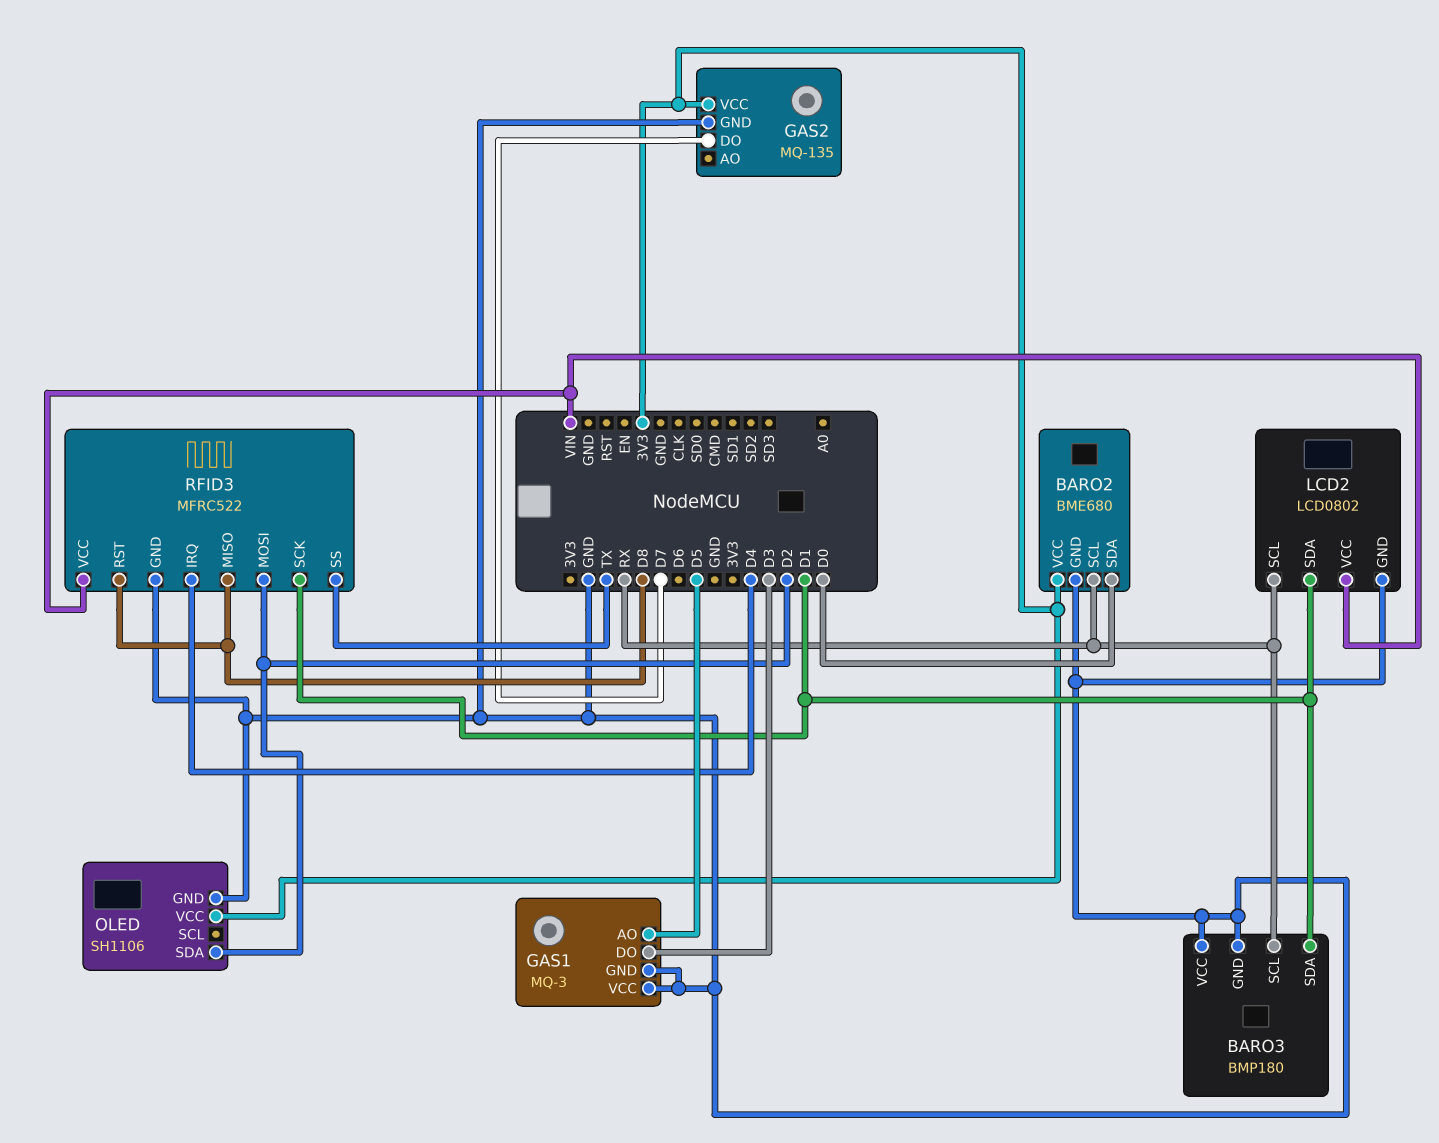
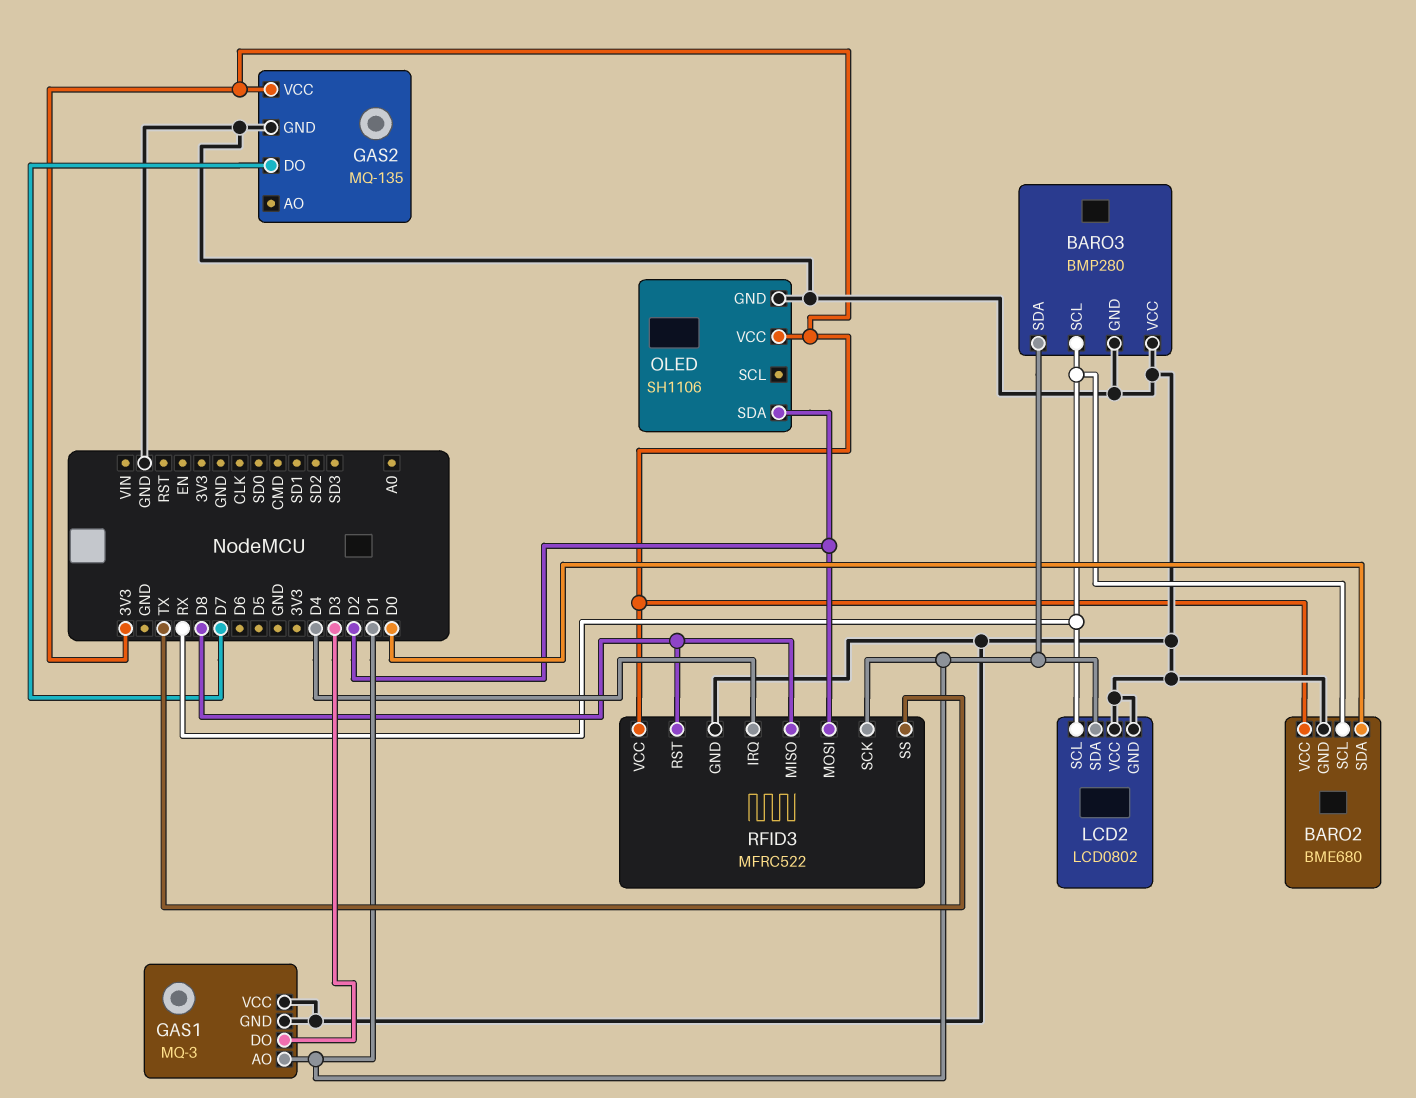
BARO3: BMP180 -> BMP280
GAS1 pin AO: D5 -> D1
LCD2 pin VCC: VIN -> GND
RFID3 pin VCC: VIN -> 3V3

